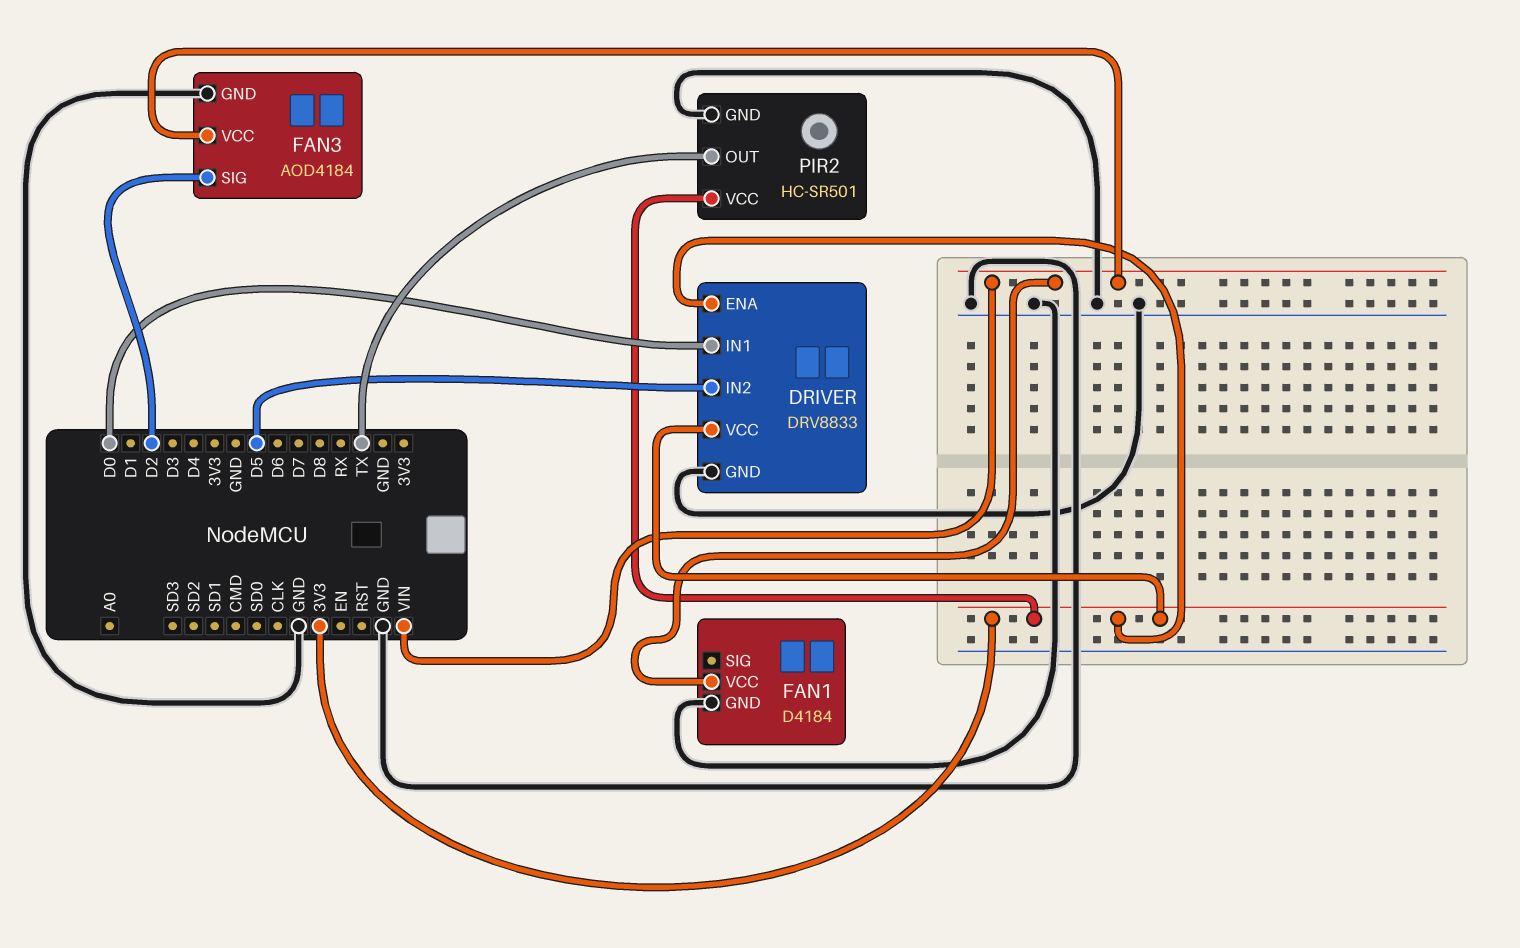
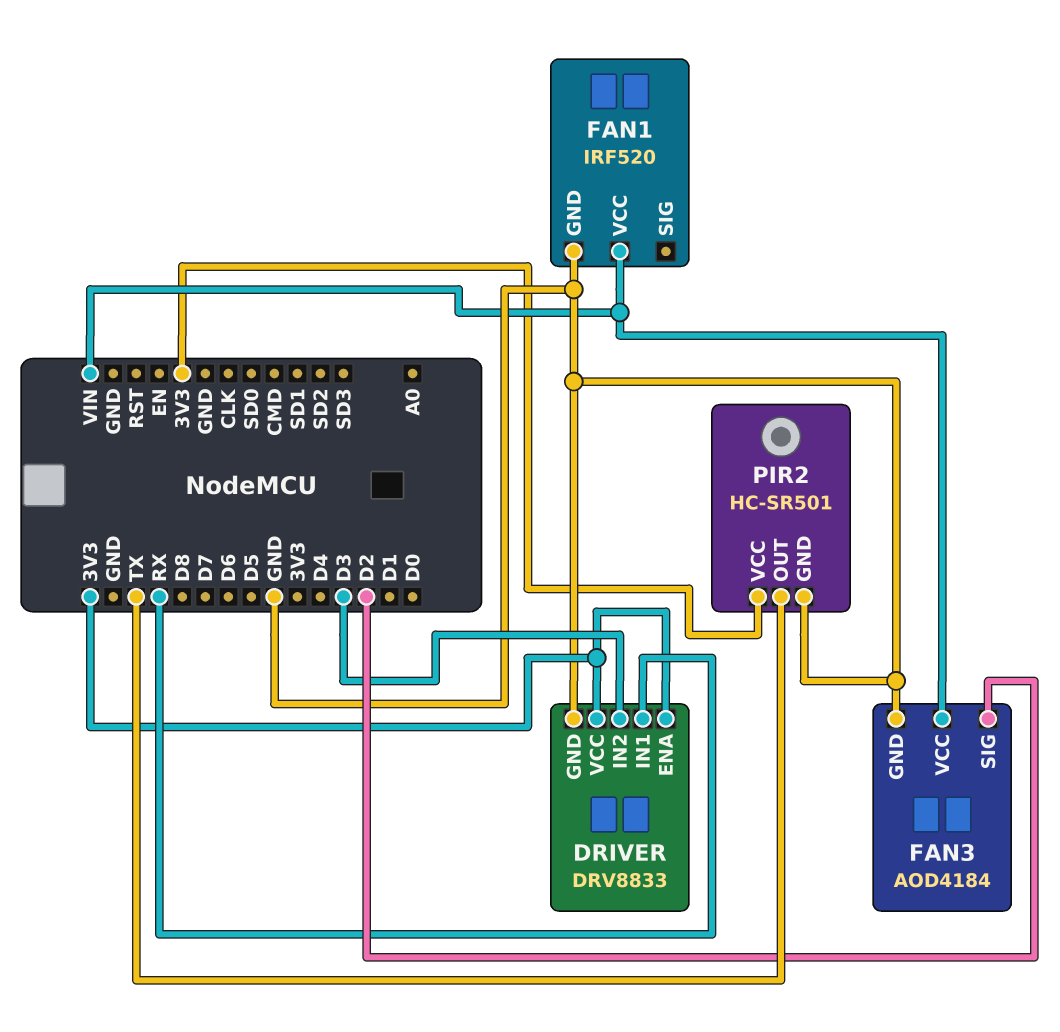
DRIVER pin IN1: D0 -> RX
DRIVER pin IN2: D5 -> D3
FAN1: D4184 -> IRF520

